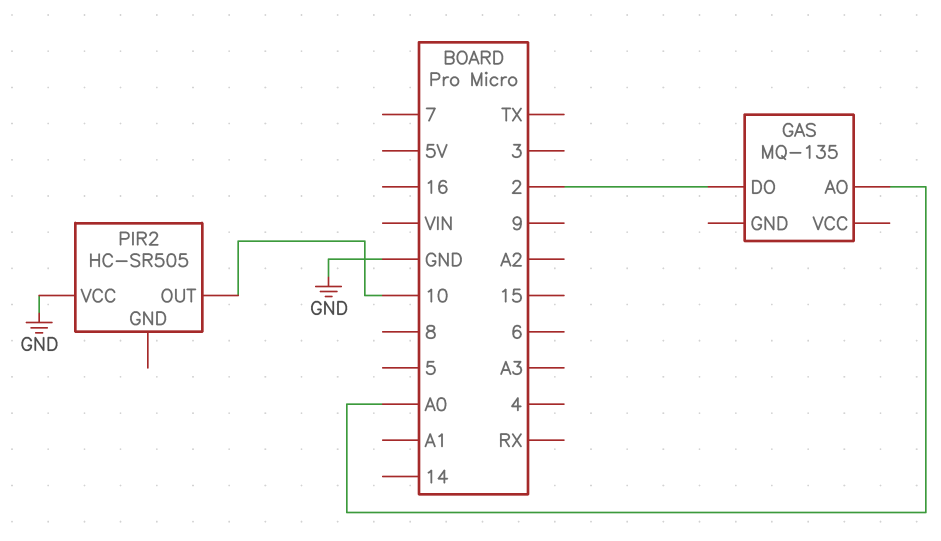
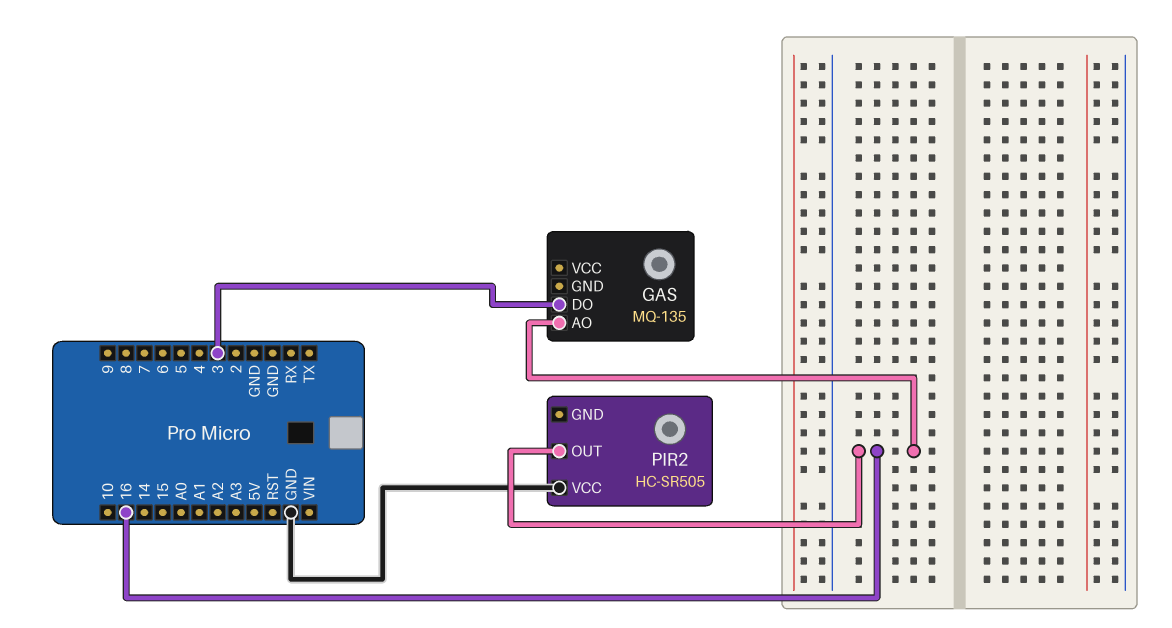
GAS pin AO: A0 -> 16
GAS pin DO: 2 -> 3
PIR2 pin OUT: 10 -> 16

